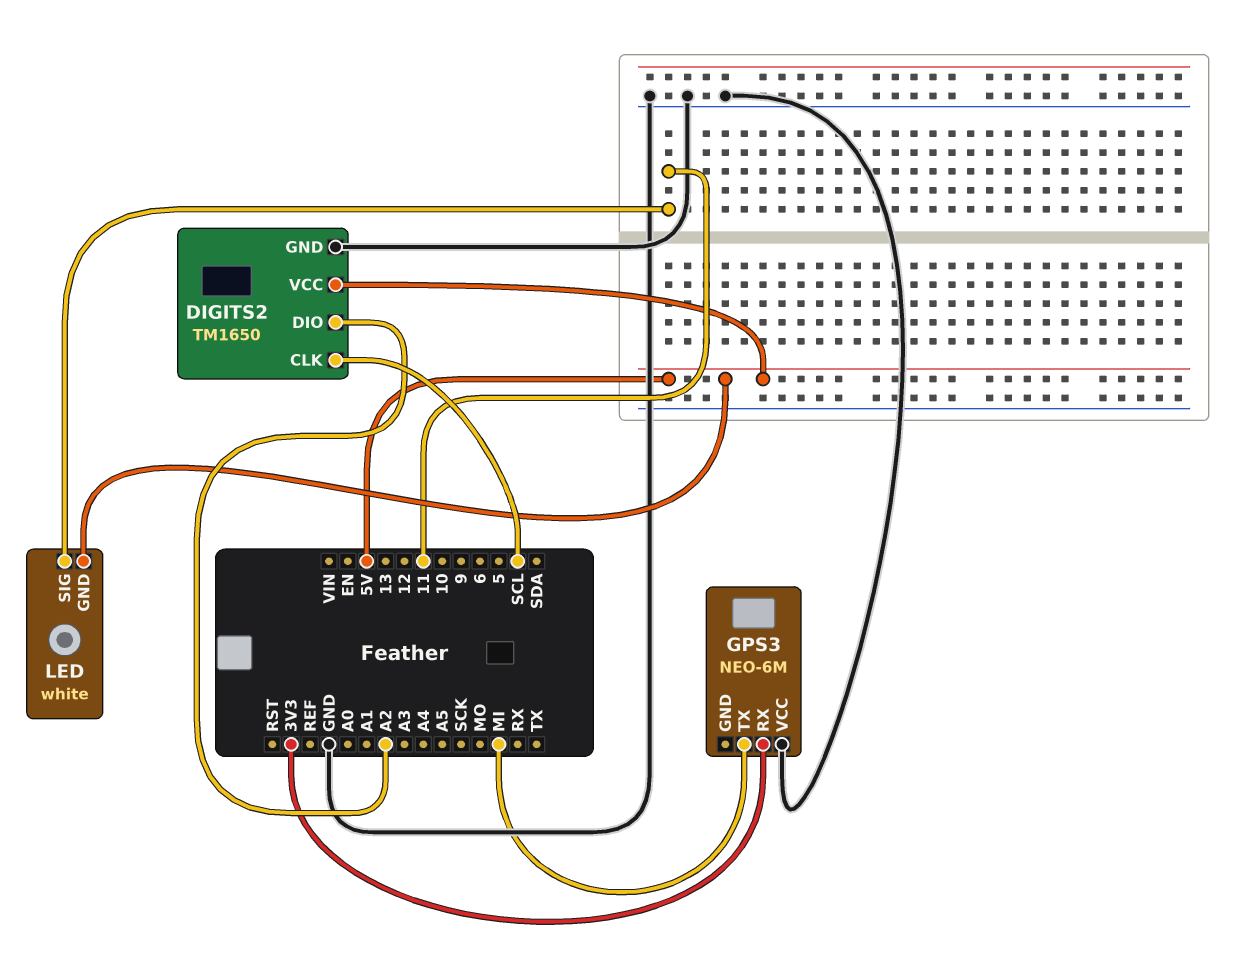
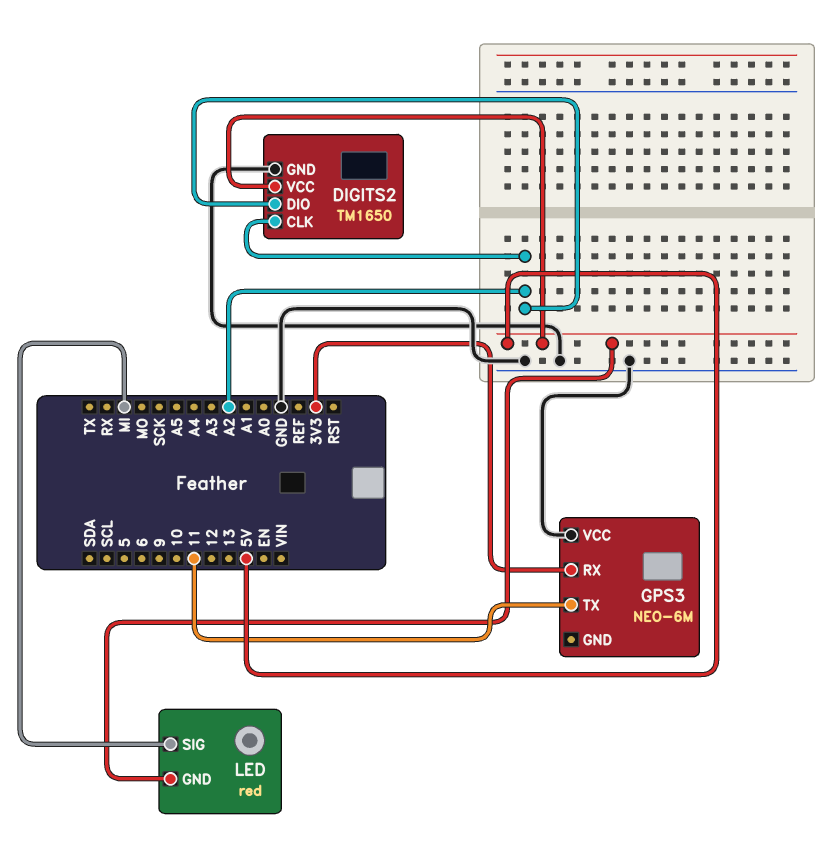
DIGITS2 pin CLK: SCL -> A2
GPS3 pin TX: MI -> 11
LED: white -> red
LED pin SIG: 11 -> MI

